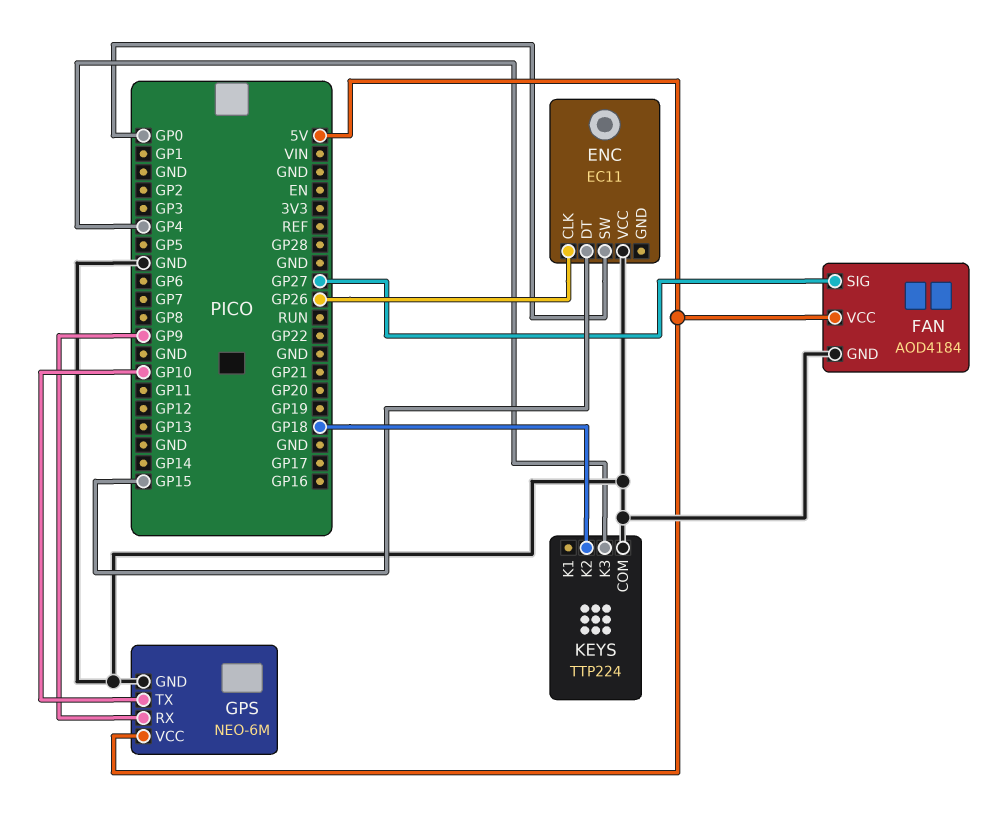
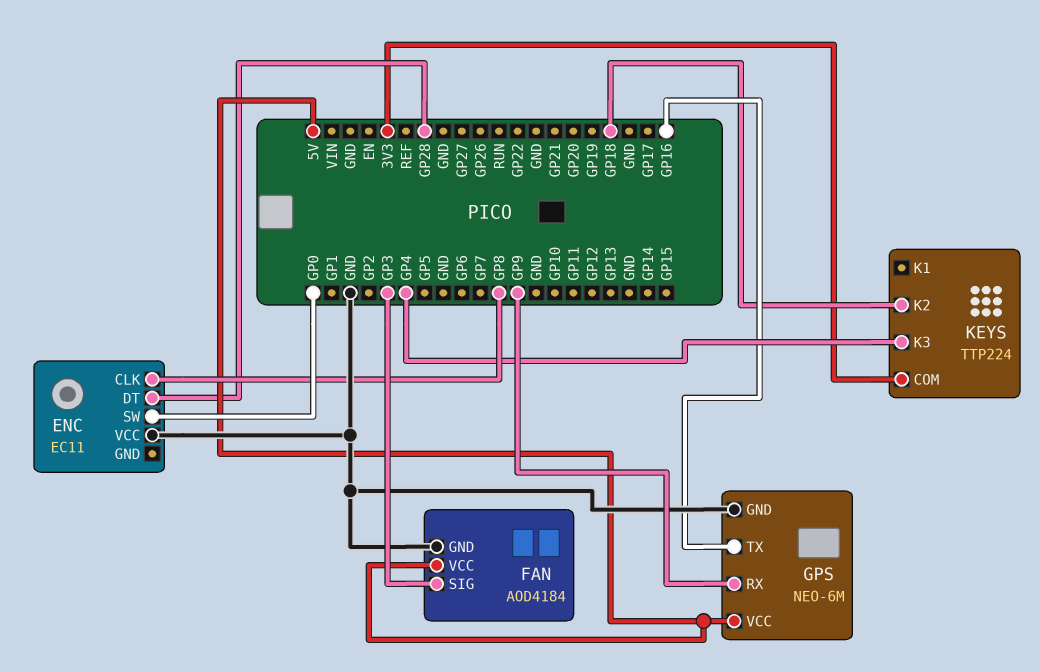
ENC pin CLK: GP26 -> GP8
ENC pin DT: GP15 -> GP28
FAN pin SIG: GP27 -> GP3
GPS pin TX: GP10 -> GP16
KEYS pin COM: GND -> 3V3

